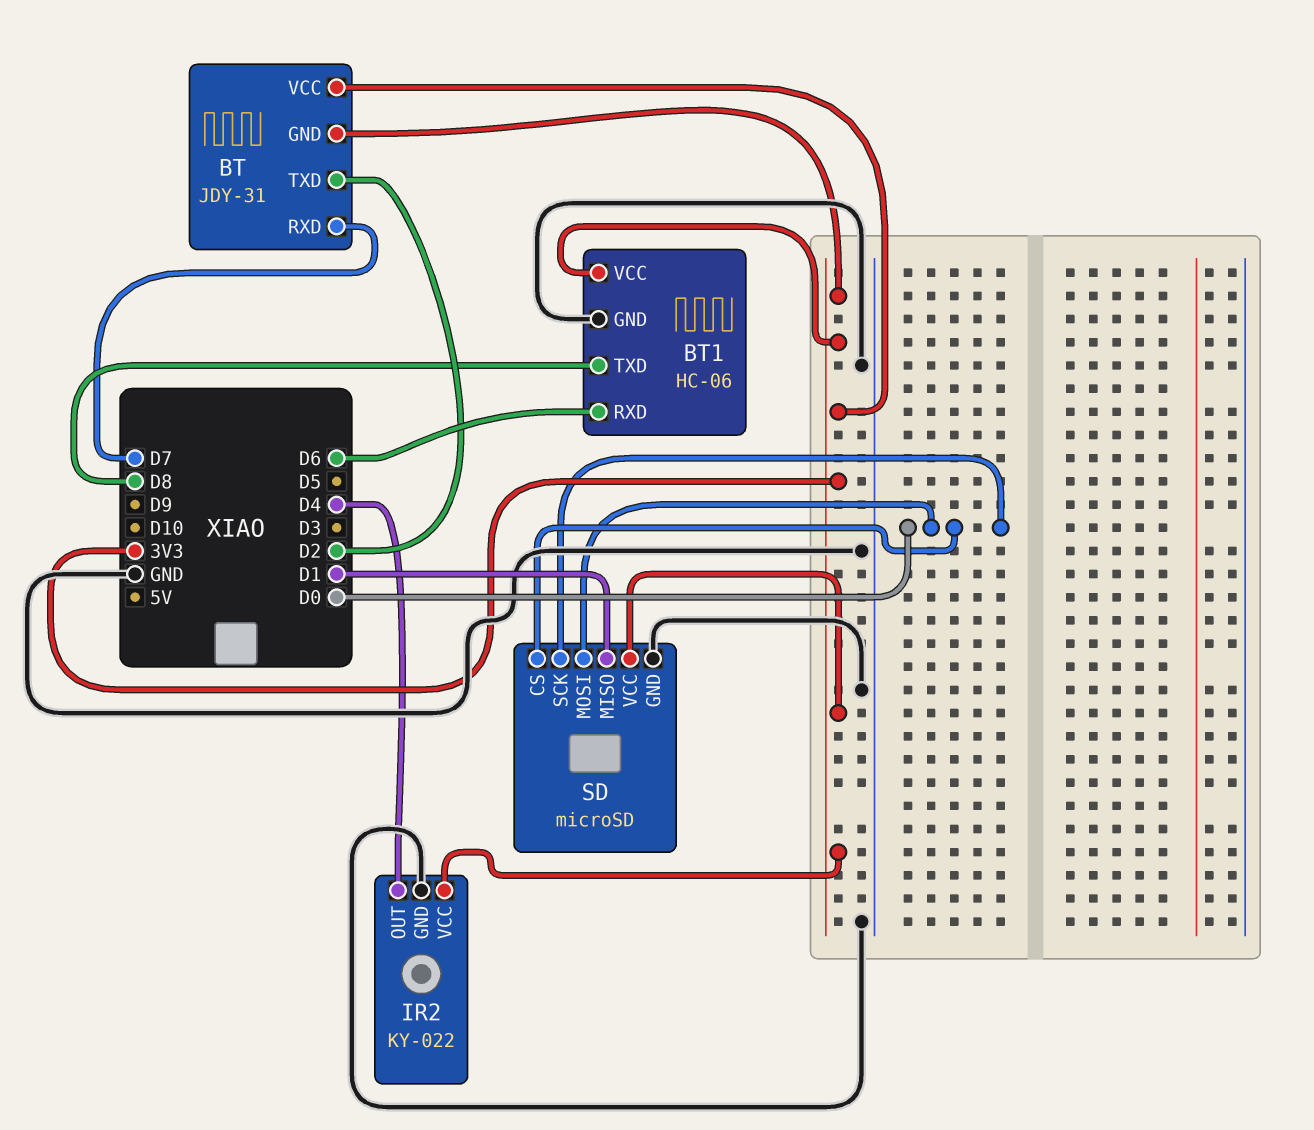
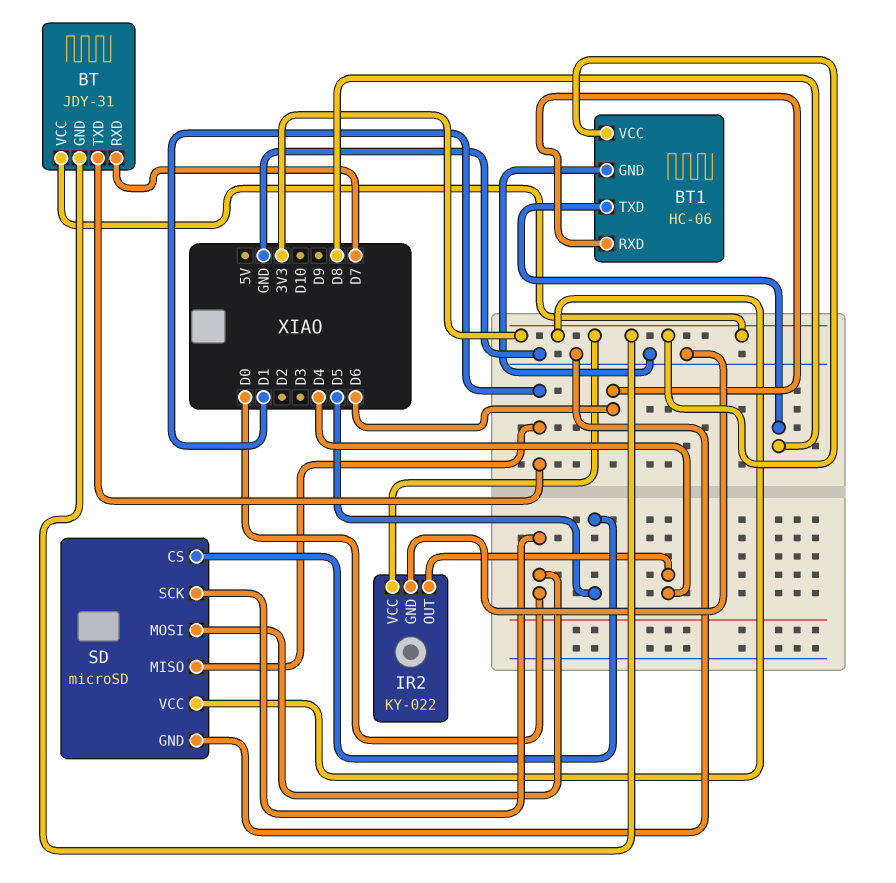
BT pin TXD: D2 -> D1
SD pin CS: D0 -> D5

